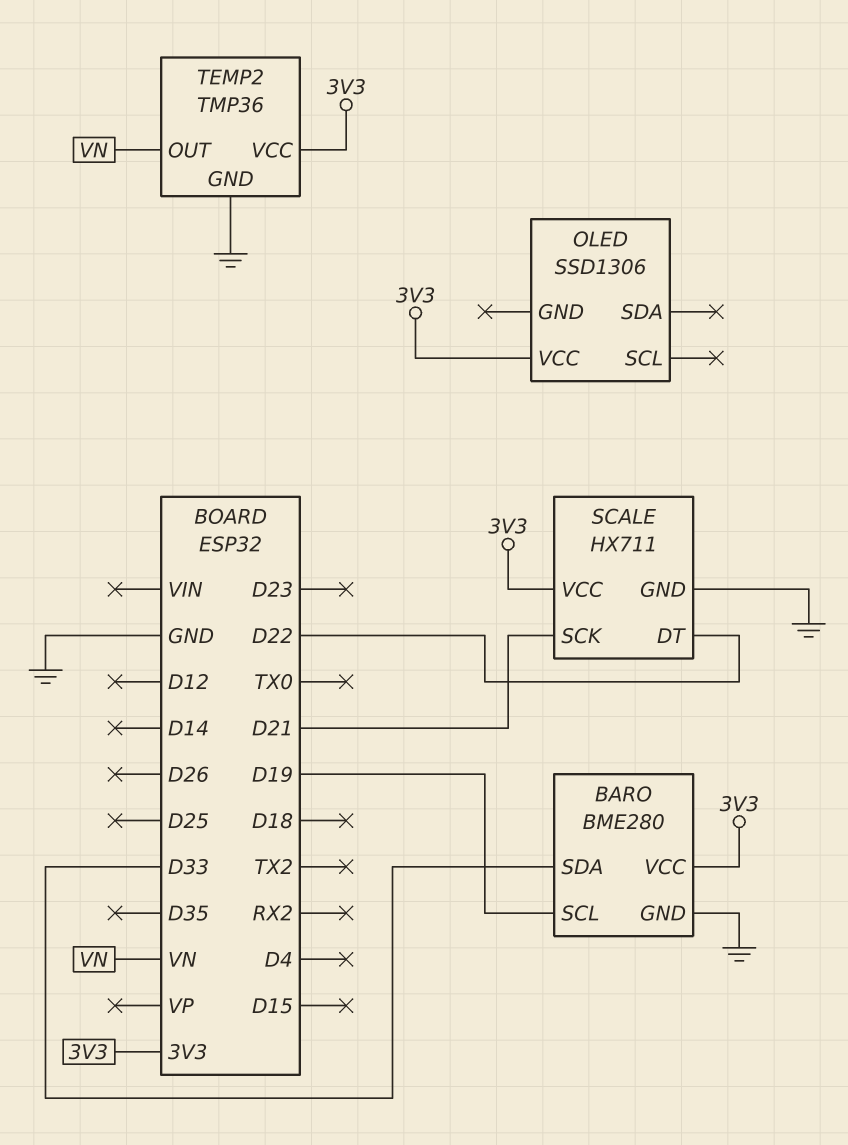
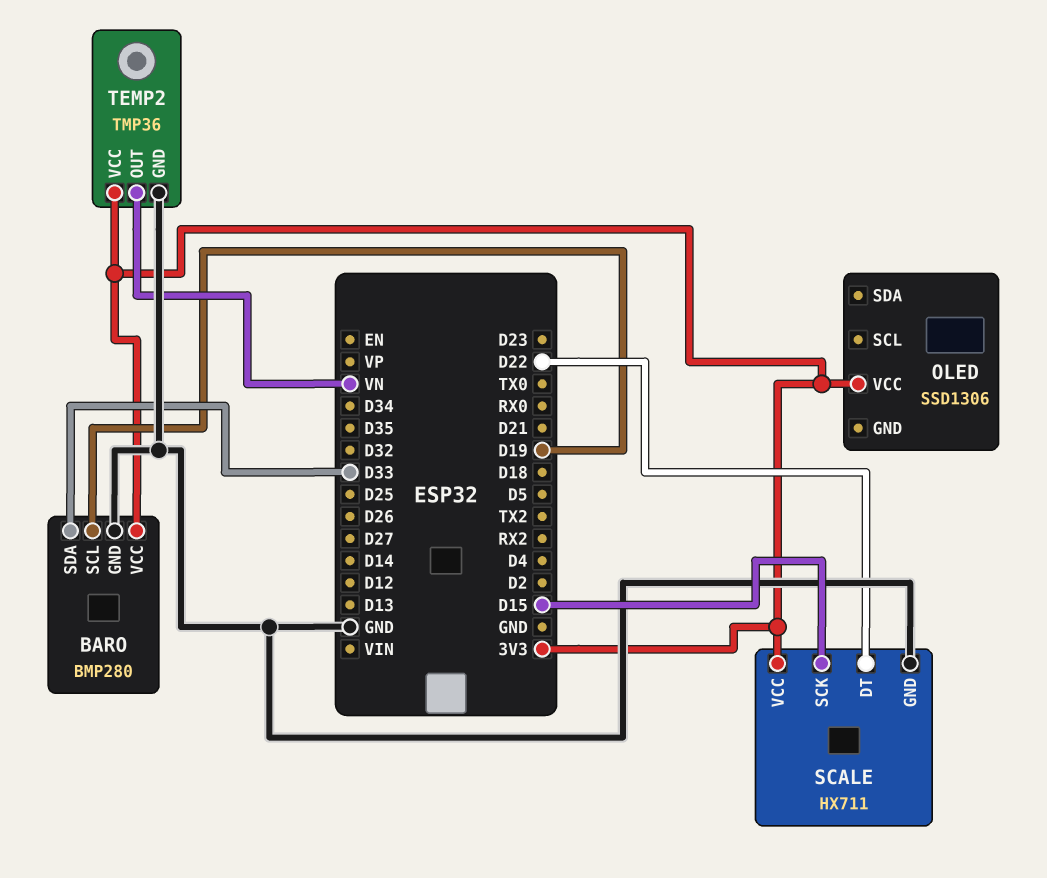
BARO: BME280 -> BMP280
SCALE pin SCK: D21 -> D15

